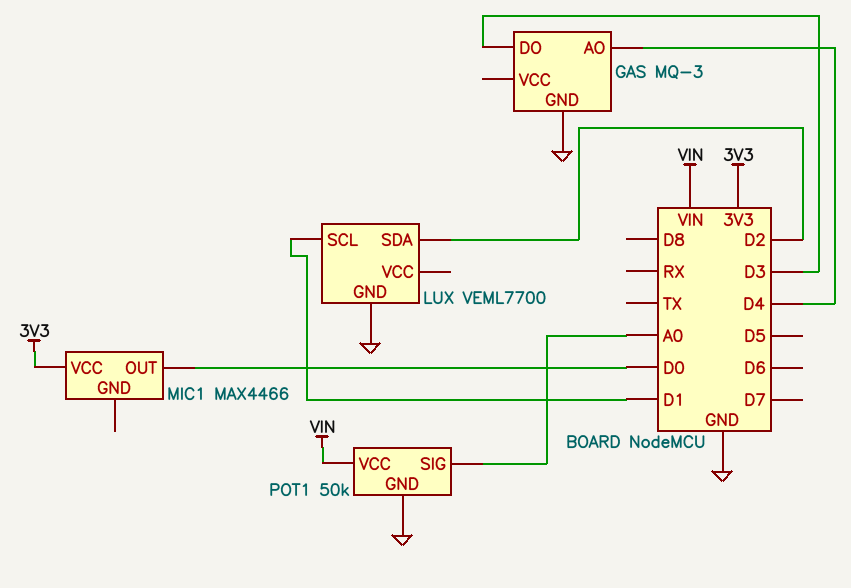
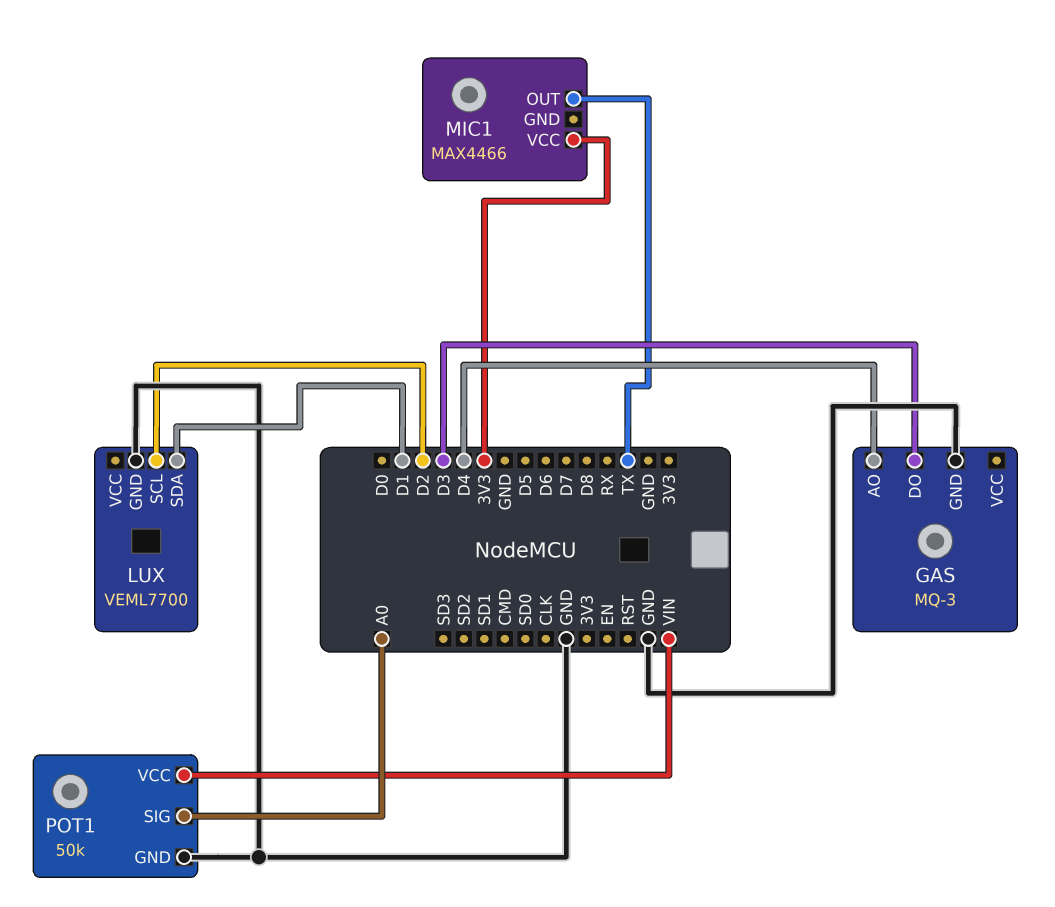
LUX pin SCL: D1 -> D2
LUX pin SDA: D2 -> D1
MIC1 pin OUT: D0 -> TX

